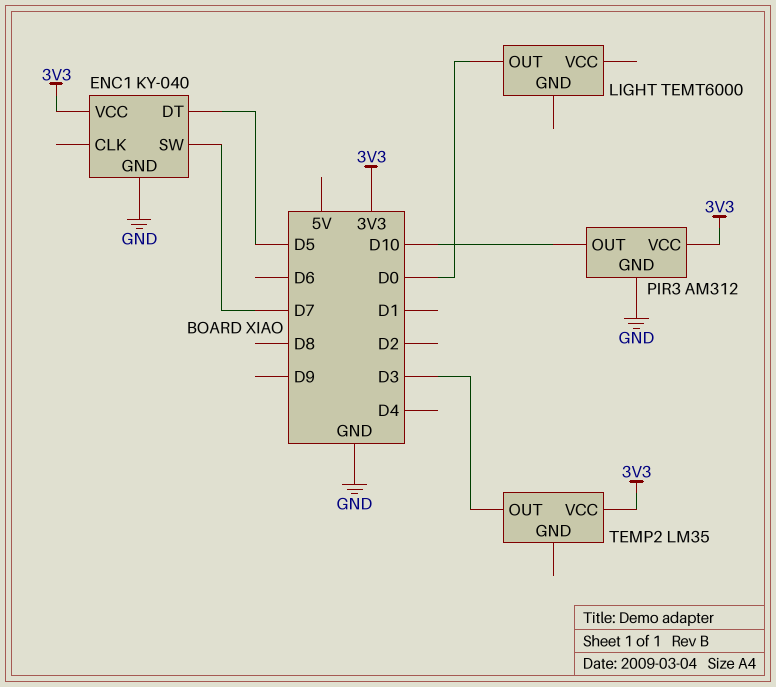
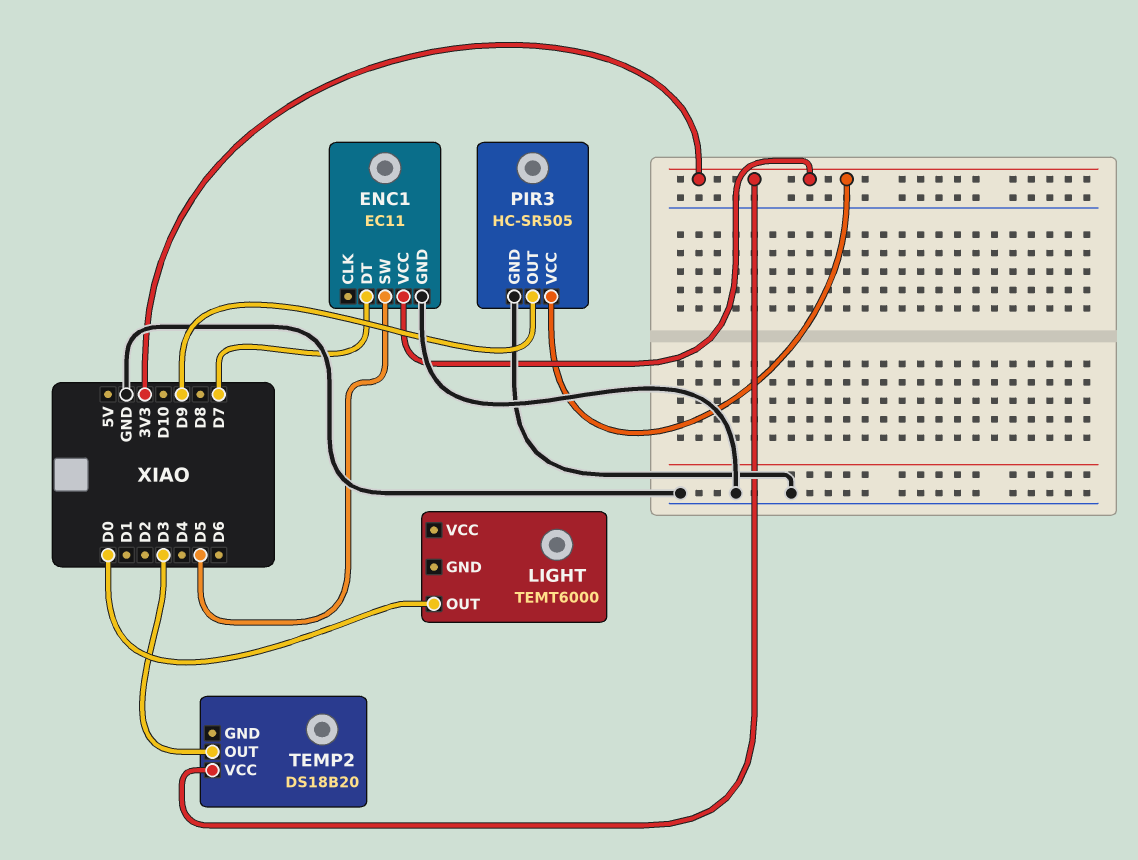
ENC1: KY-040 -> EC11
ENC1 pin DT: D5 -> D7
ENC1 pin SW: D7 -> D5
PIR3: AM312 -> HC-SR505
PIR3 pin OUT: D10 -> D9
TEMP2: LM35 -> DS18B20

